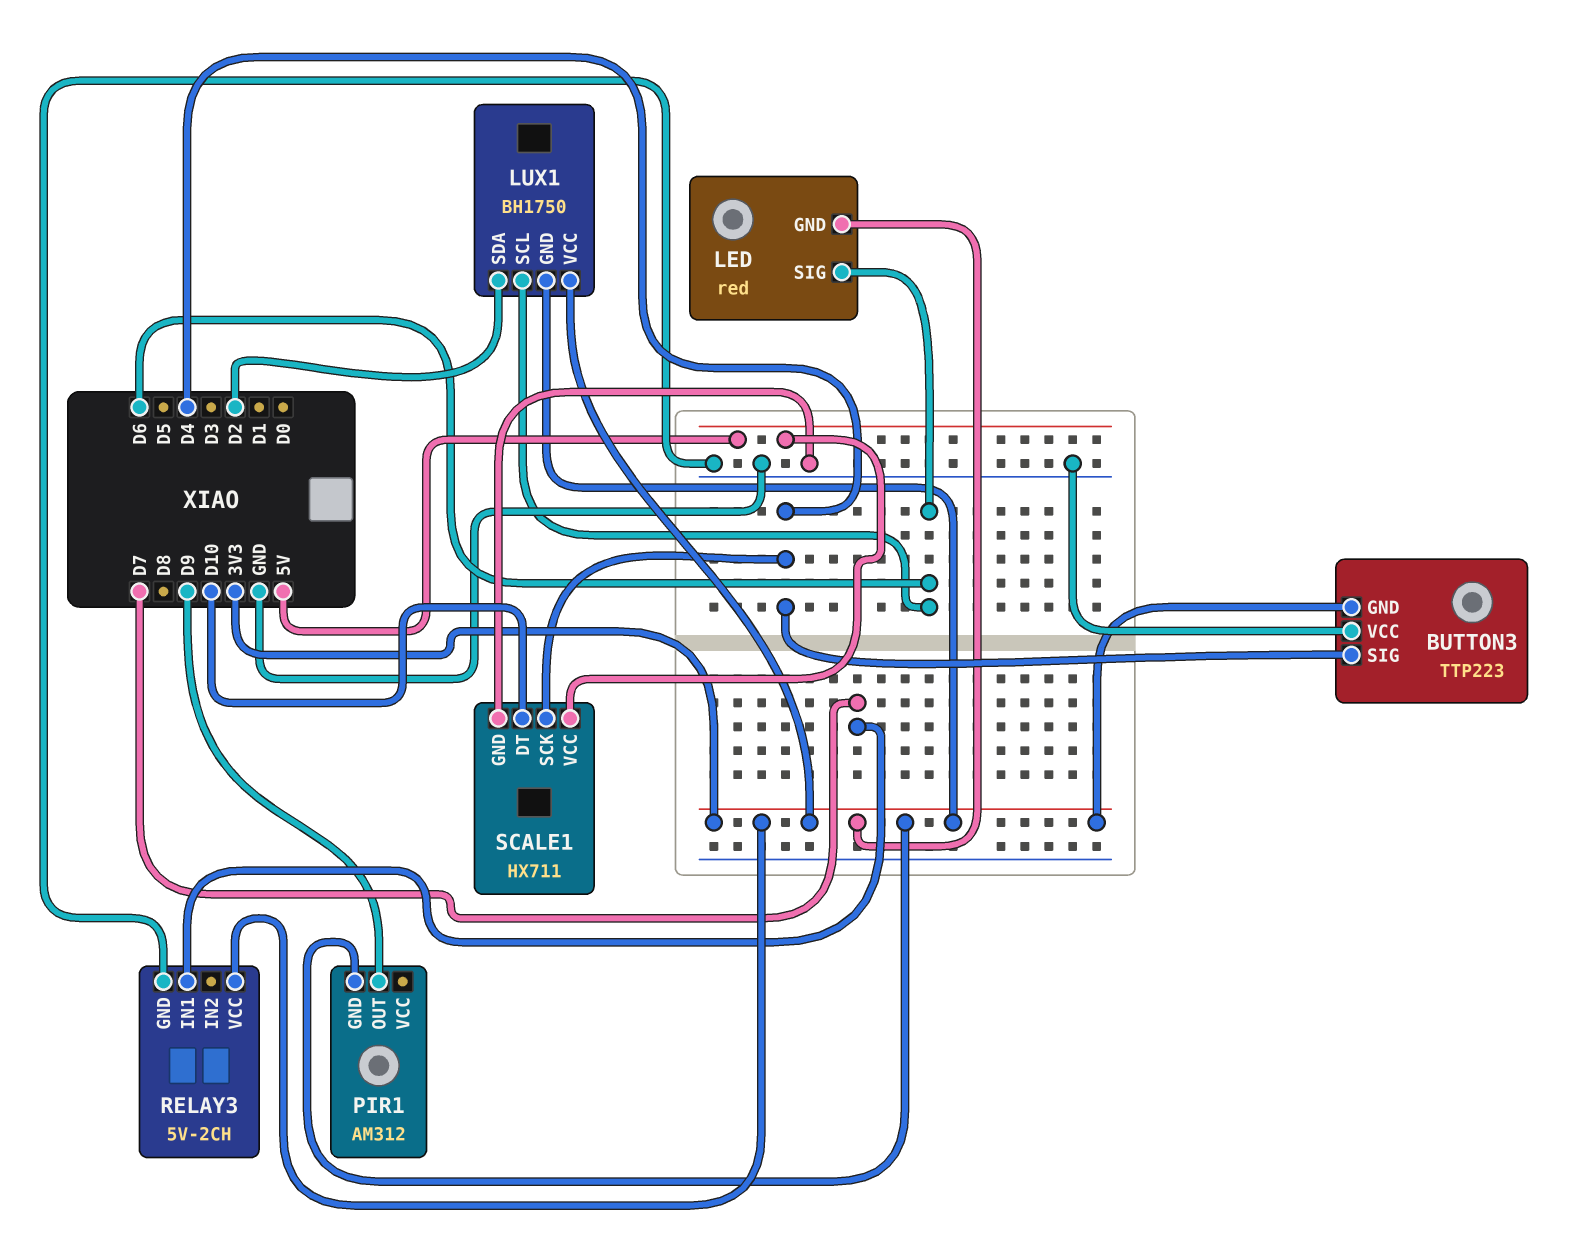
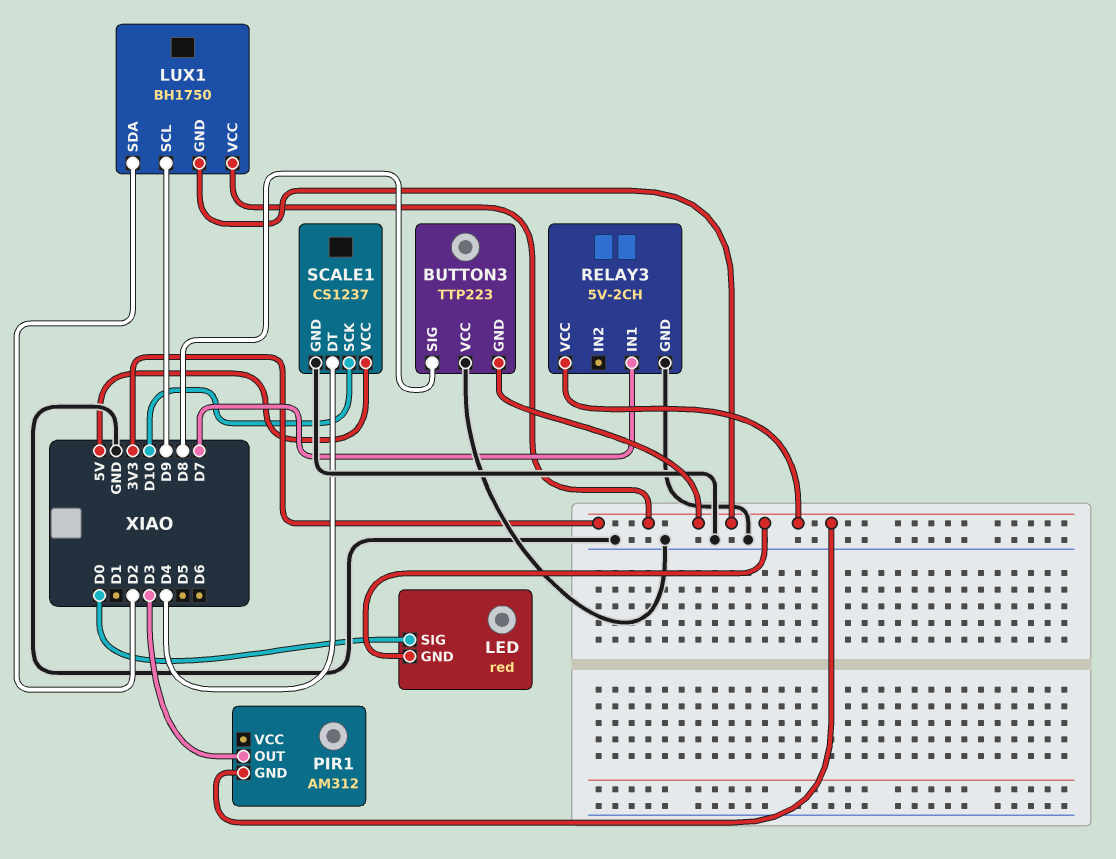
BUTTON3 pin SIG: D4 -> D8
LED pin SIG: D6 -> D0
LUX1 pin SCL: D6 -> D9
PIR1 pin OUT: D9 -> D3
SCALE1: HX711 -> CS1237
SCALE1 pin DT: D10 -> D4
SCALE1 pin SCK: D4 -> D10

